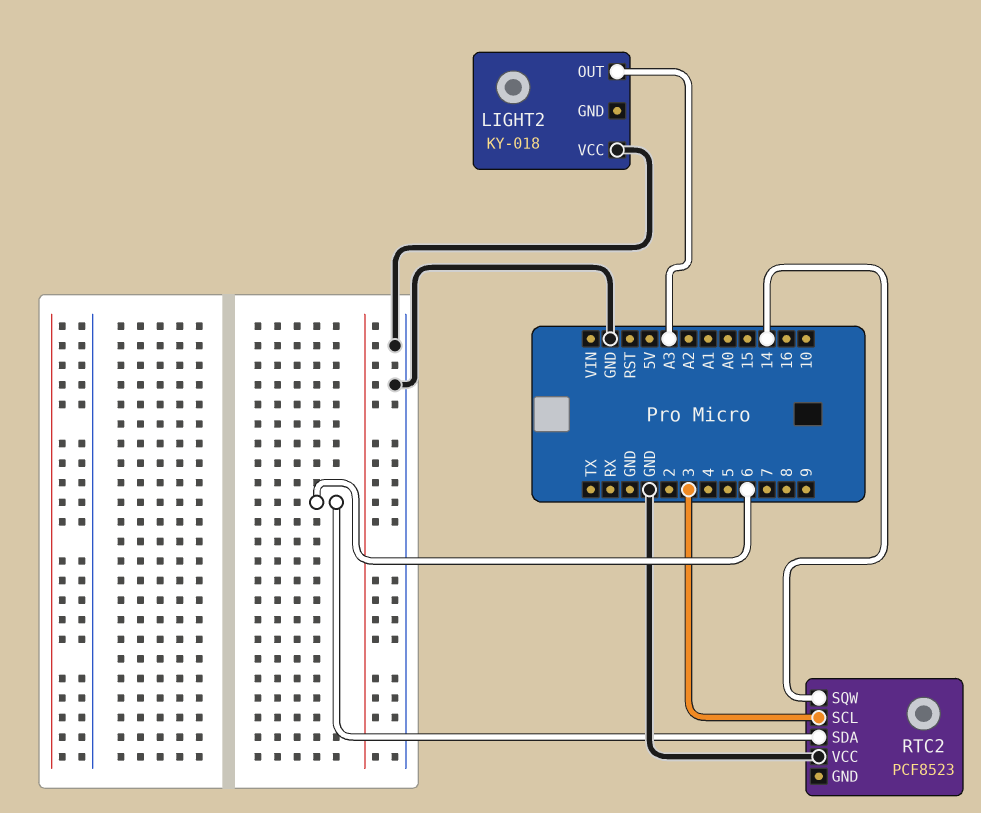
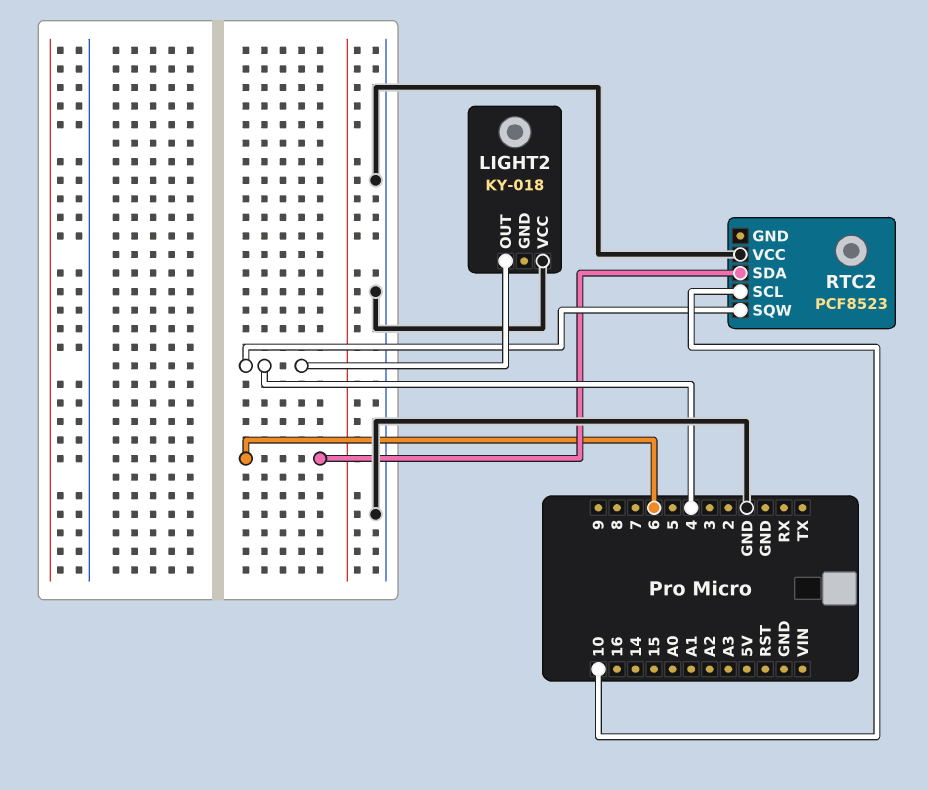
LIGHT2 pin OUT: A3 -> 4
RTC2 pin SCL: 3 -> 10
RTC2 pin SQW: 14 -> 4

